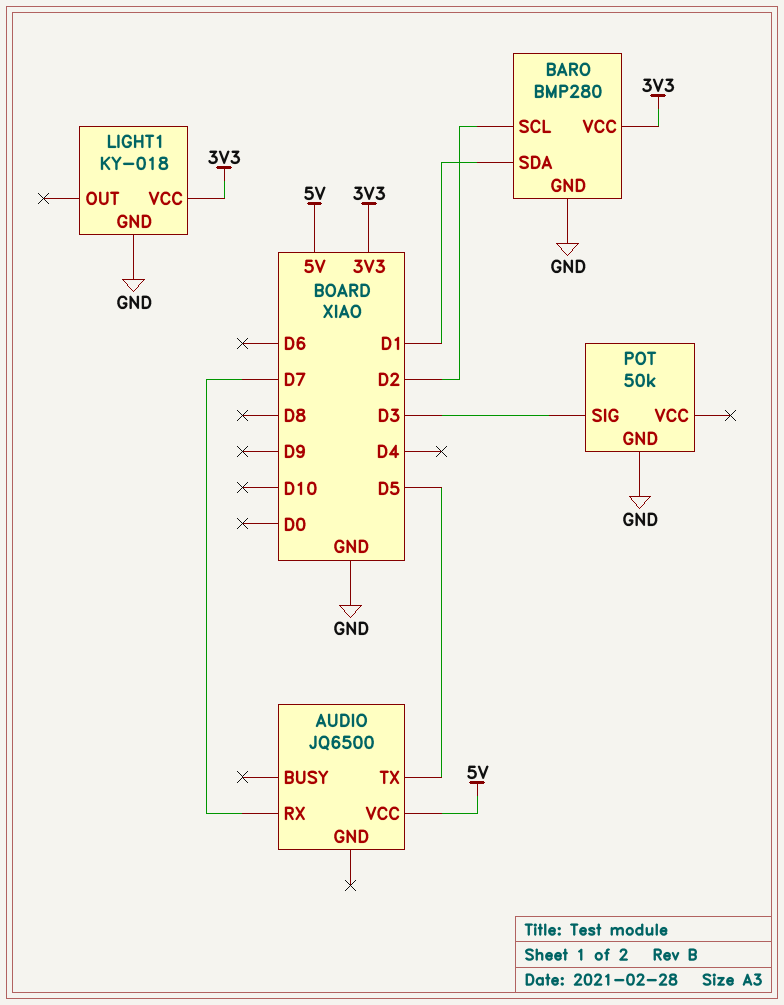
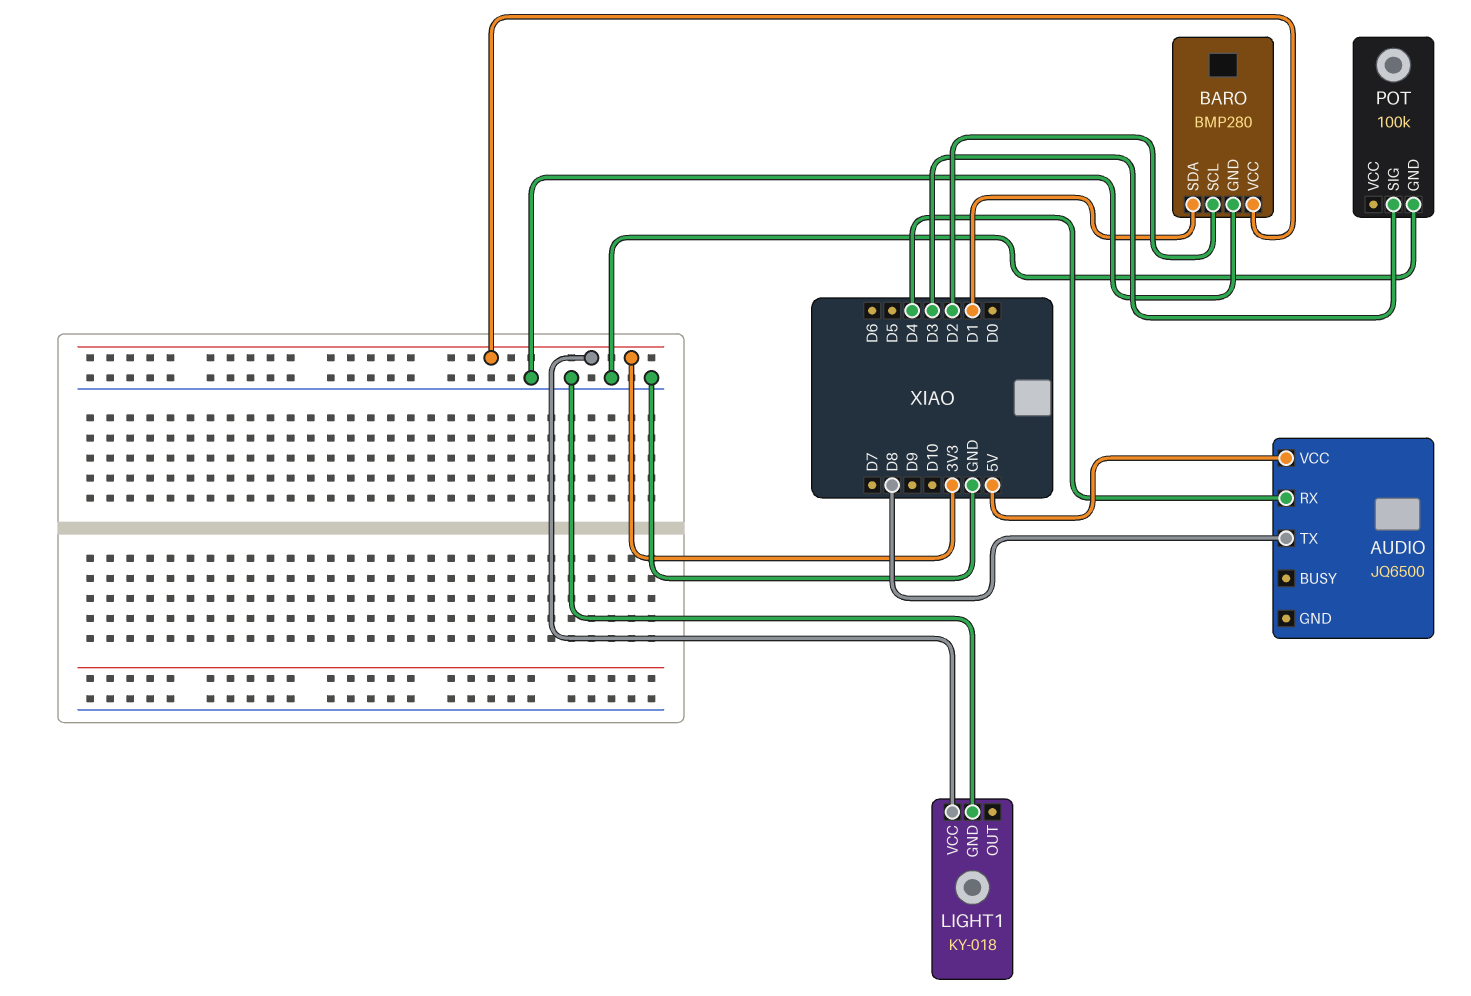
AUDIO pin RX: D7 -> D4
AUDIO pin TX: D5 -> D8
POT: 50k -> 100k

